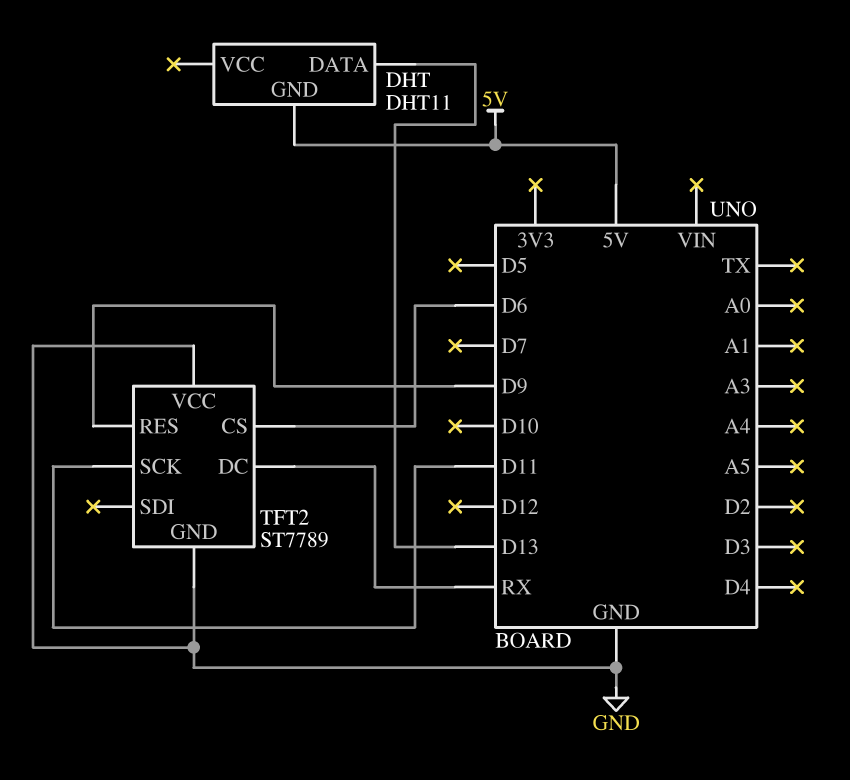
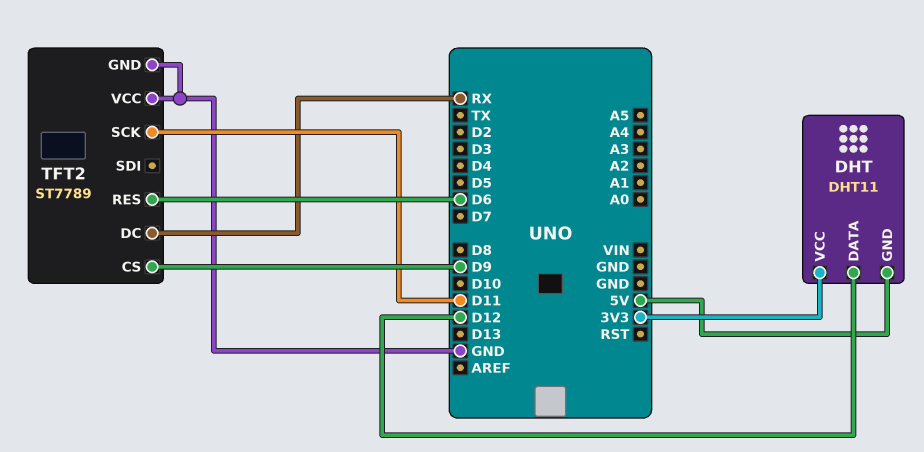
DHT pin DATA: D13 -> D12
DHT pin VCC: none -> 3V3
TFT2 pin CS: D6 -> D9
TFT2 pin RES: D9 -> D6

